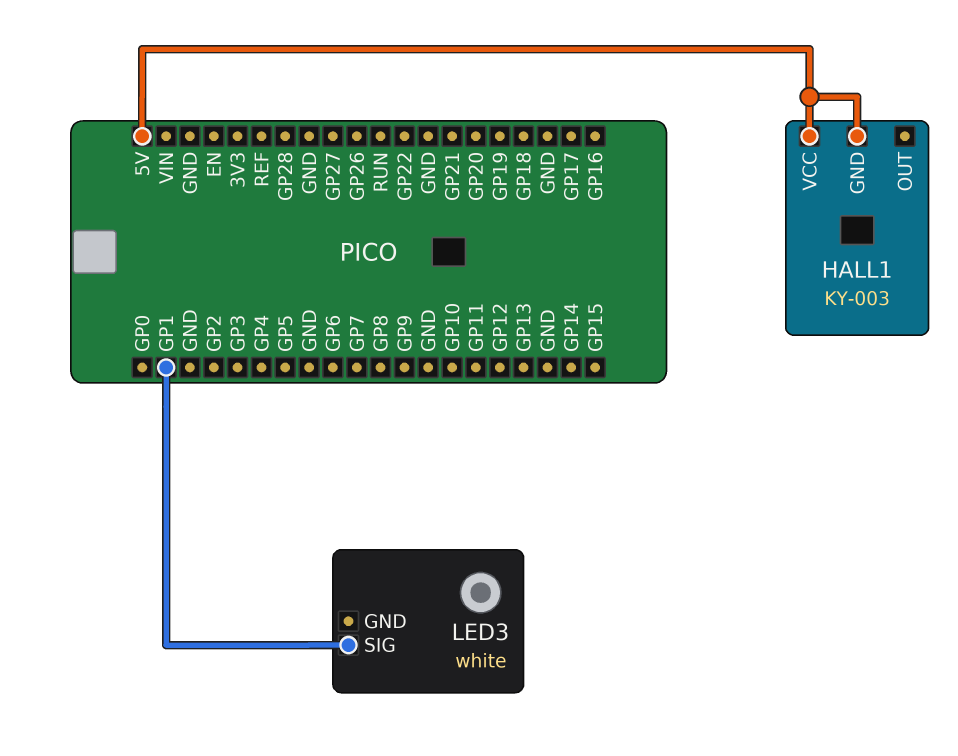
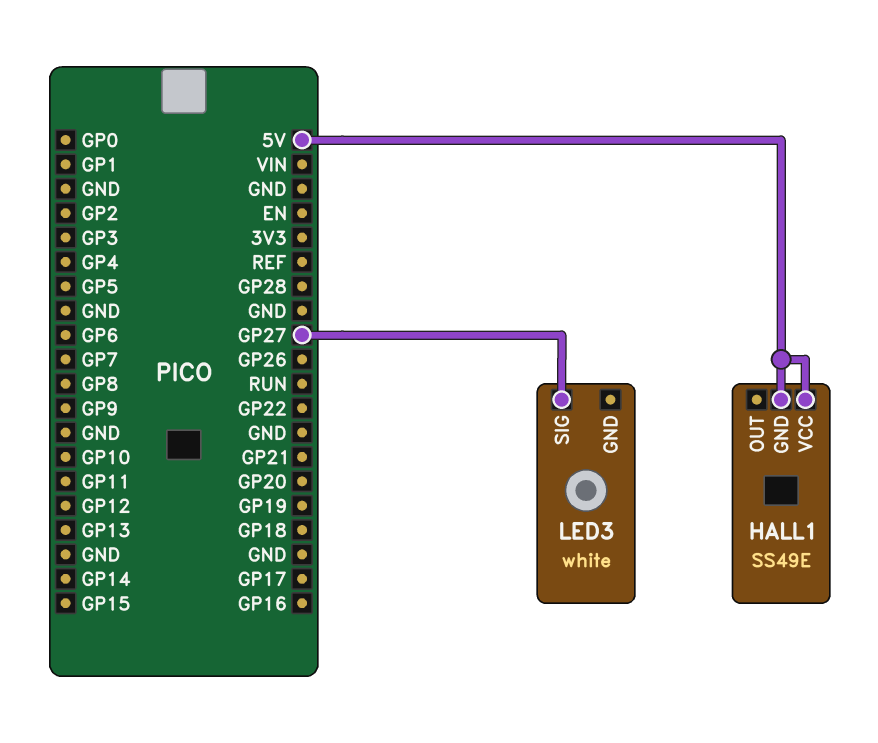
HALL1: KY-003 -> SS49E
LED3 pin SIG: GP1 -> GP27

